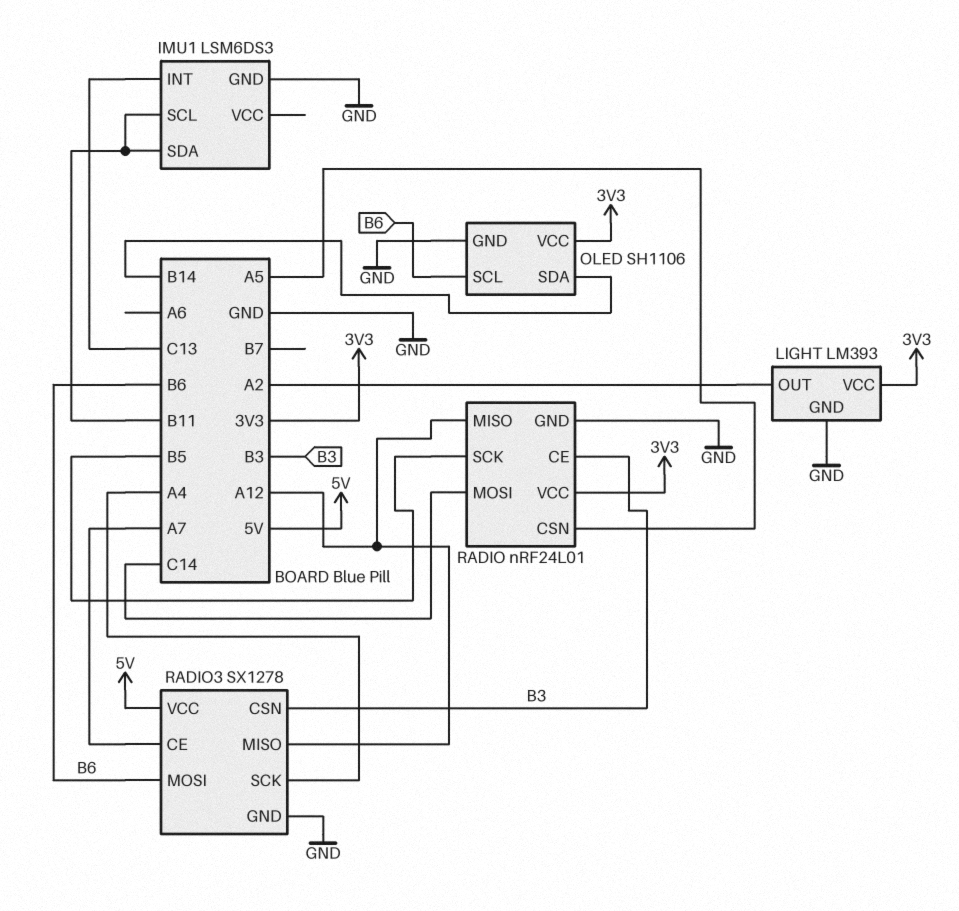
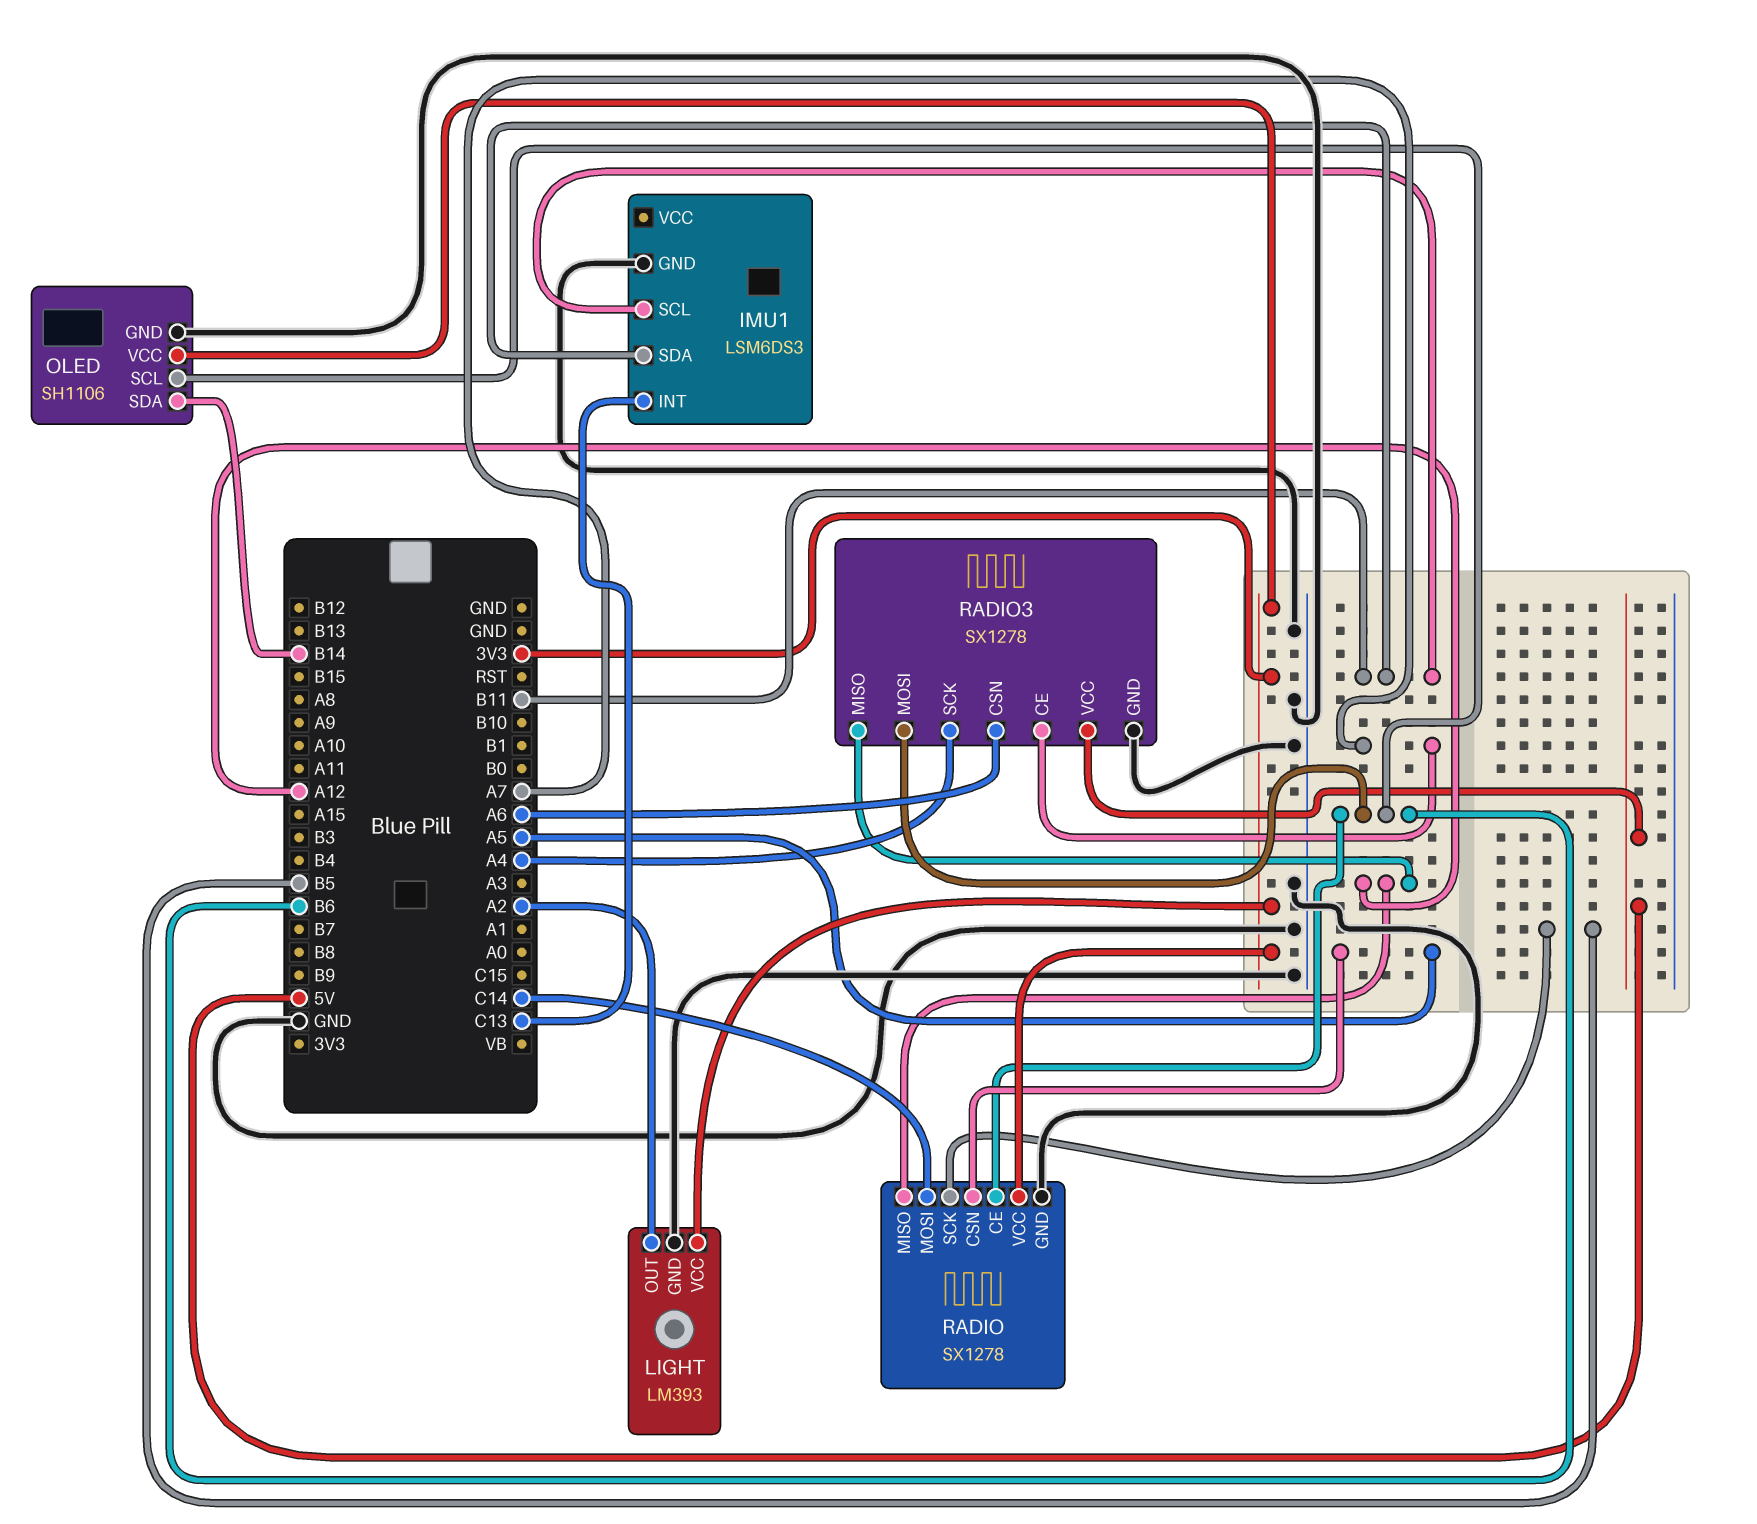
RADIO: nRF24L01 -> SX1278
RADIO pin CE: B3 -> B6
RADIO3 pin CSN: B3 -> A6

